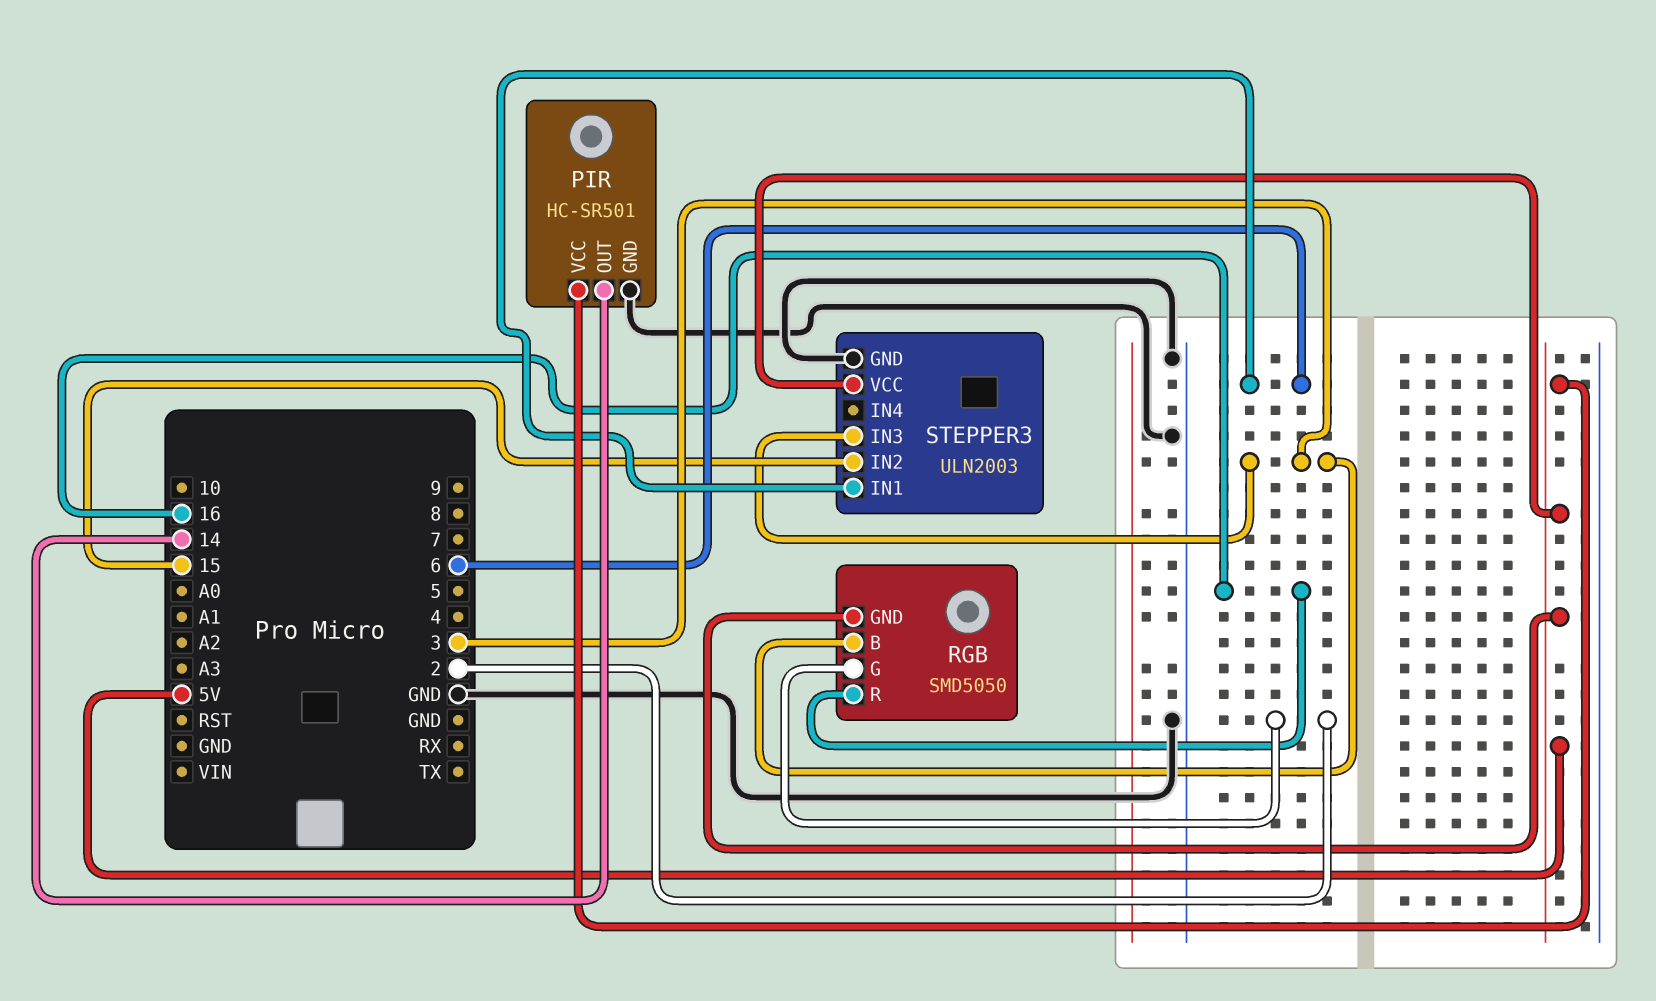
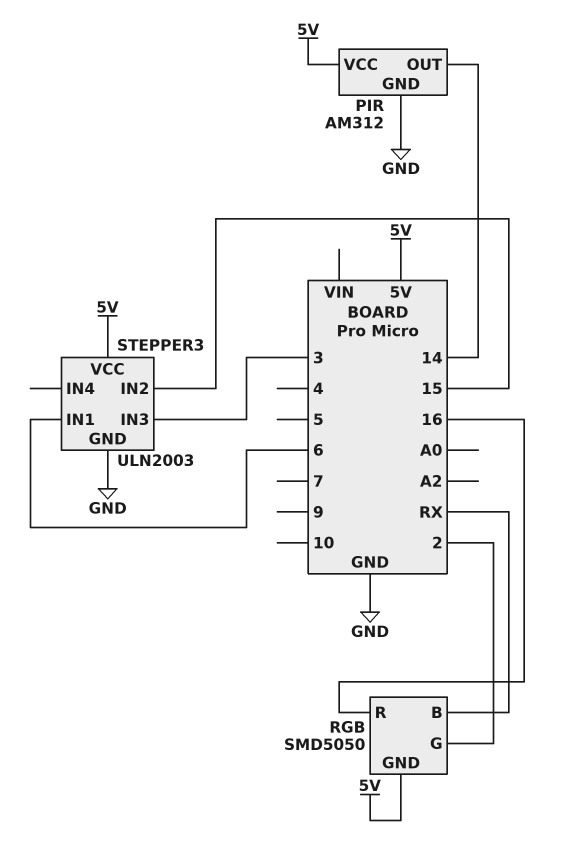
PIR: HC-SR501 -> AM312
RGB pin B: 3 -> RX

